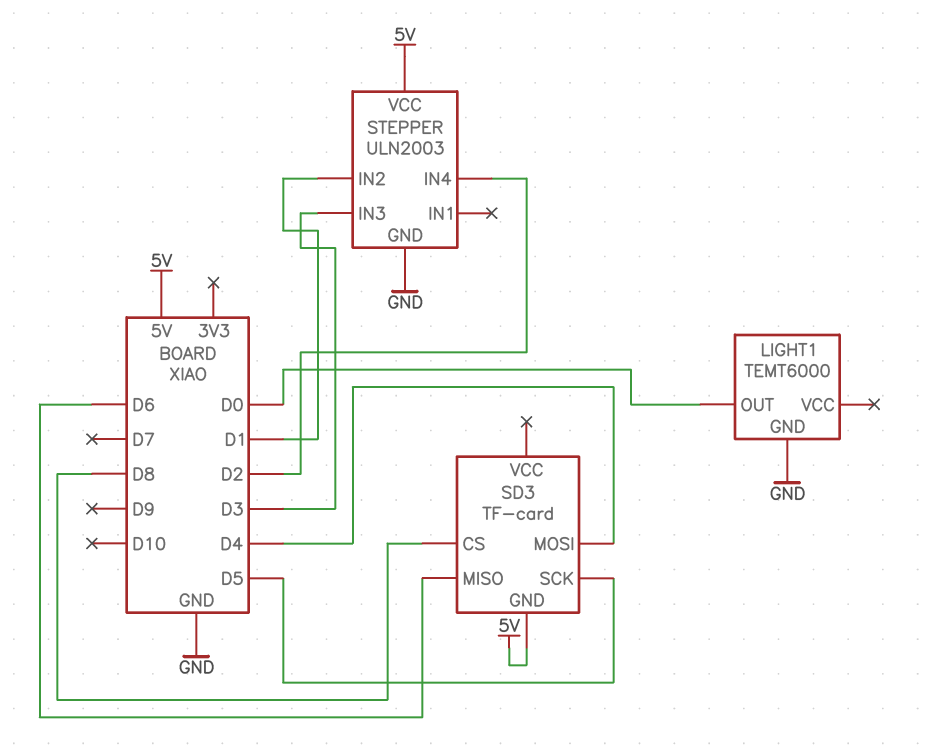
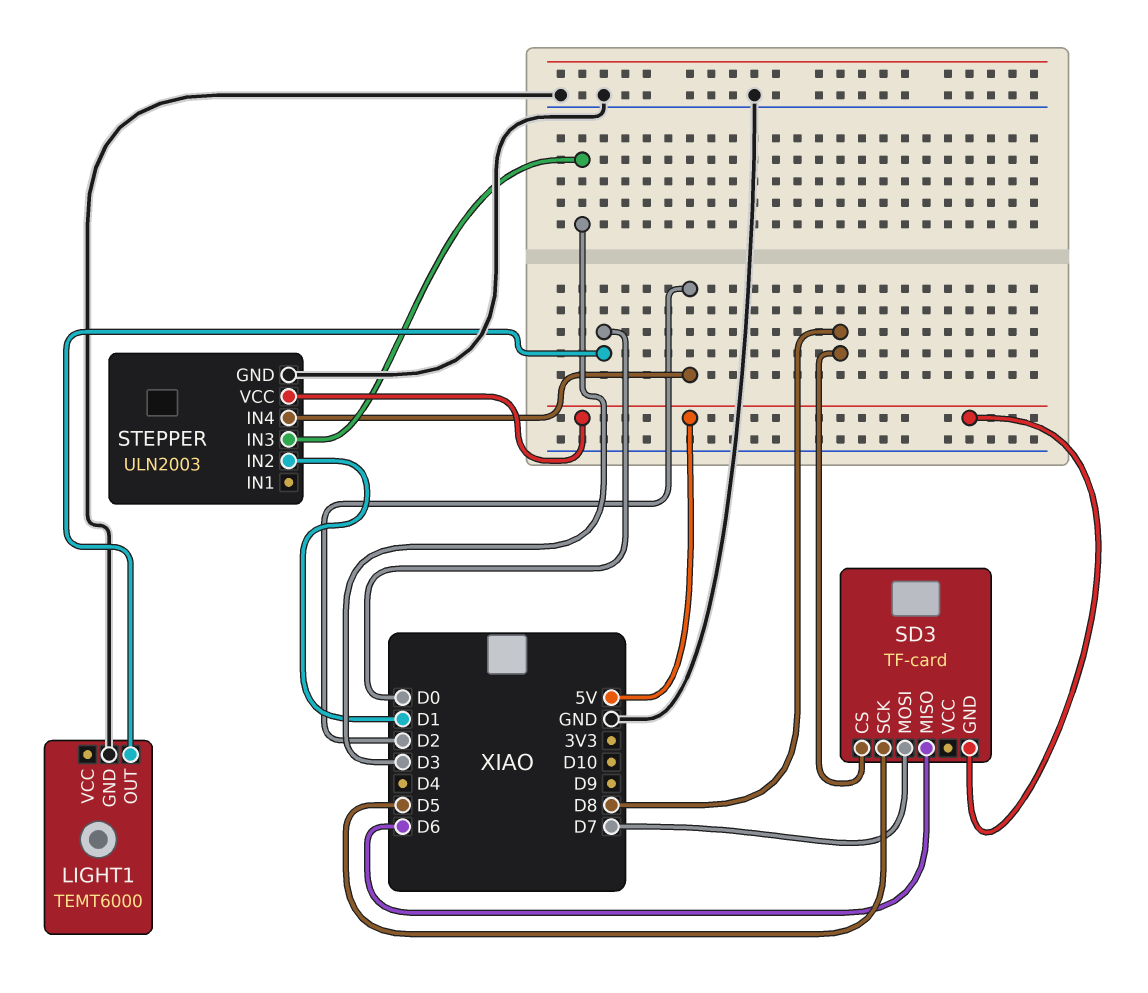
SD3 pin MOSI: D4 -> D7

